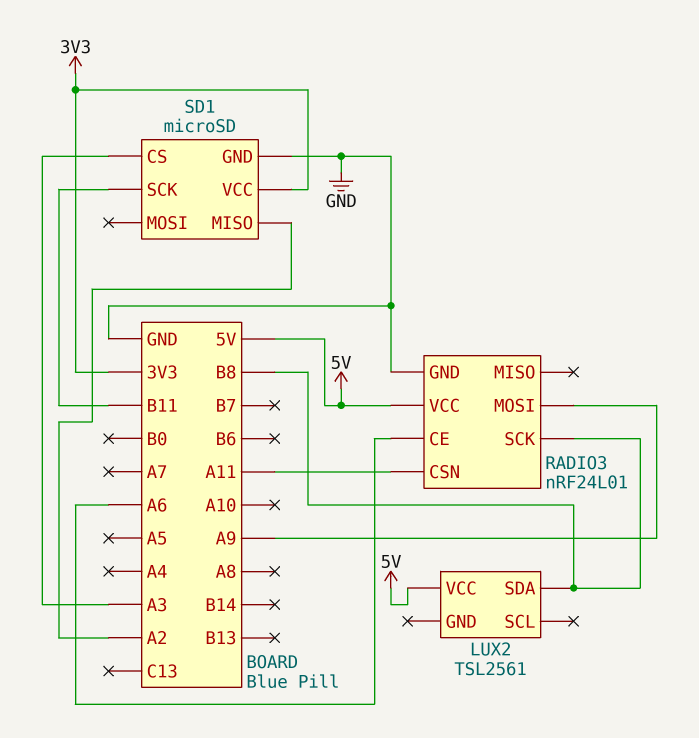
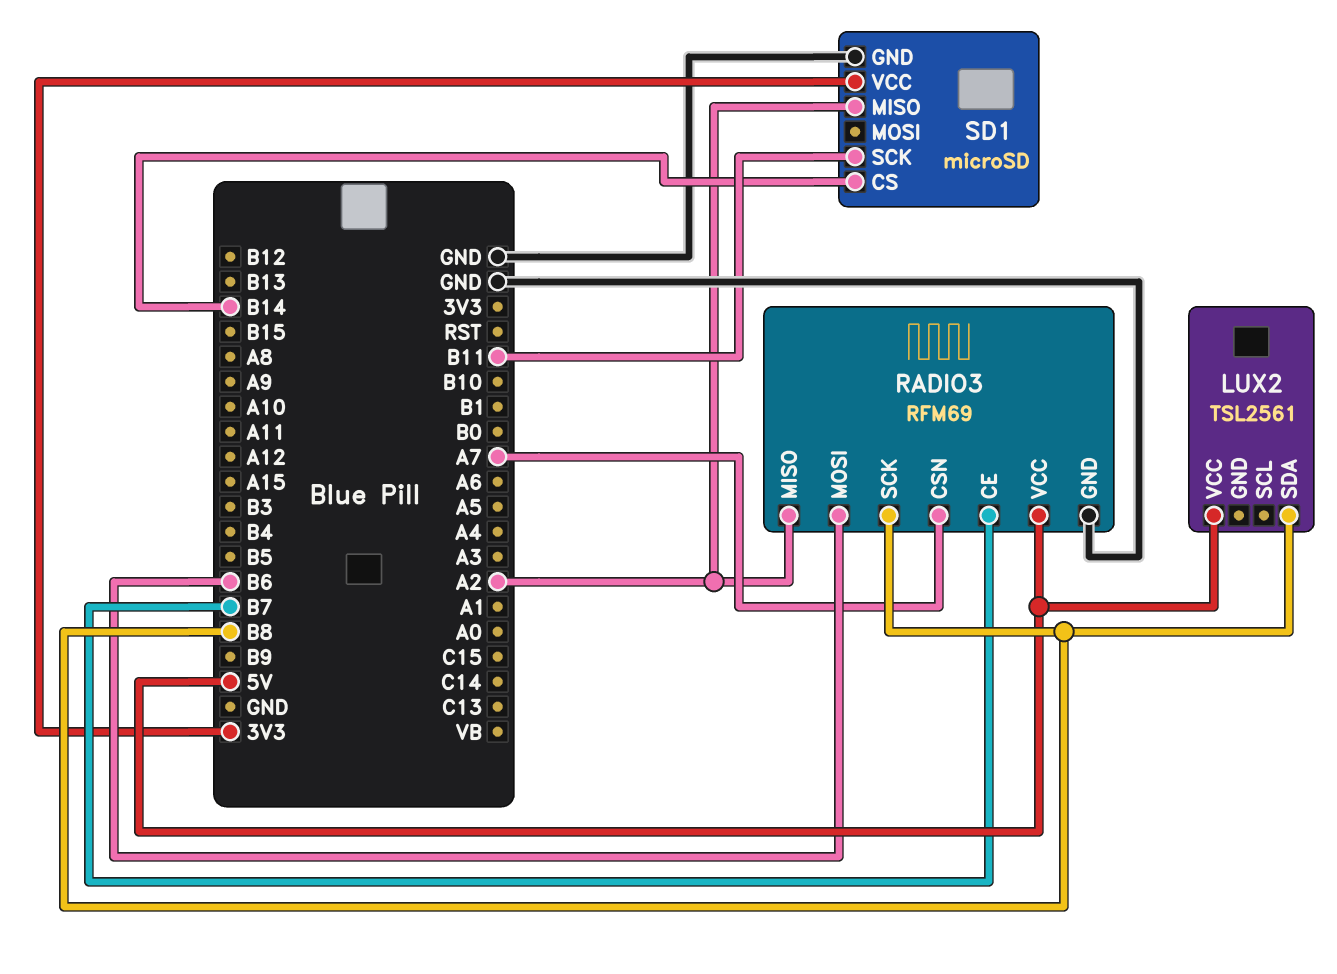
RADIO3: nRF24L01 -> RFM69
RADIO3 pin CE: A6 -> B7
RADIO3 pin CSN: A11 -> A7
RADIO3 pin MISO: none -> A2
RADIO3 pin MOSI: A9 -> B6
SD1 pin CS: A3 -> B14

